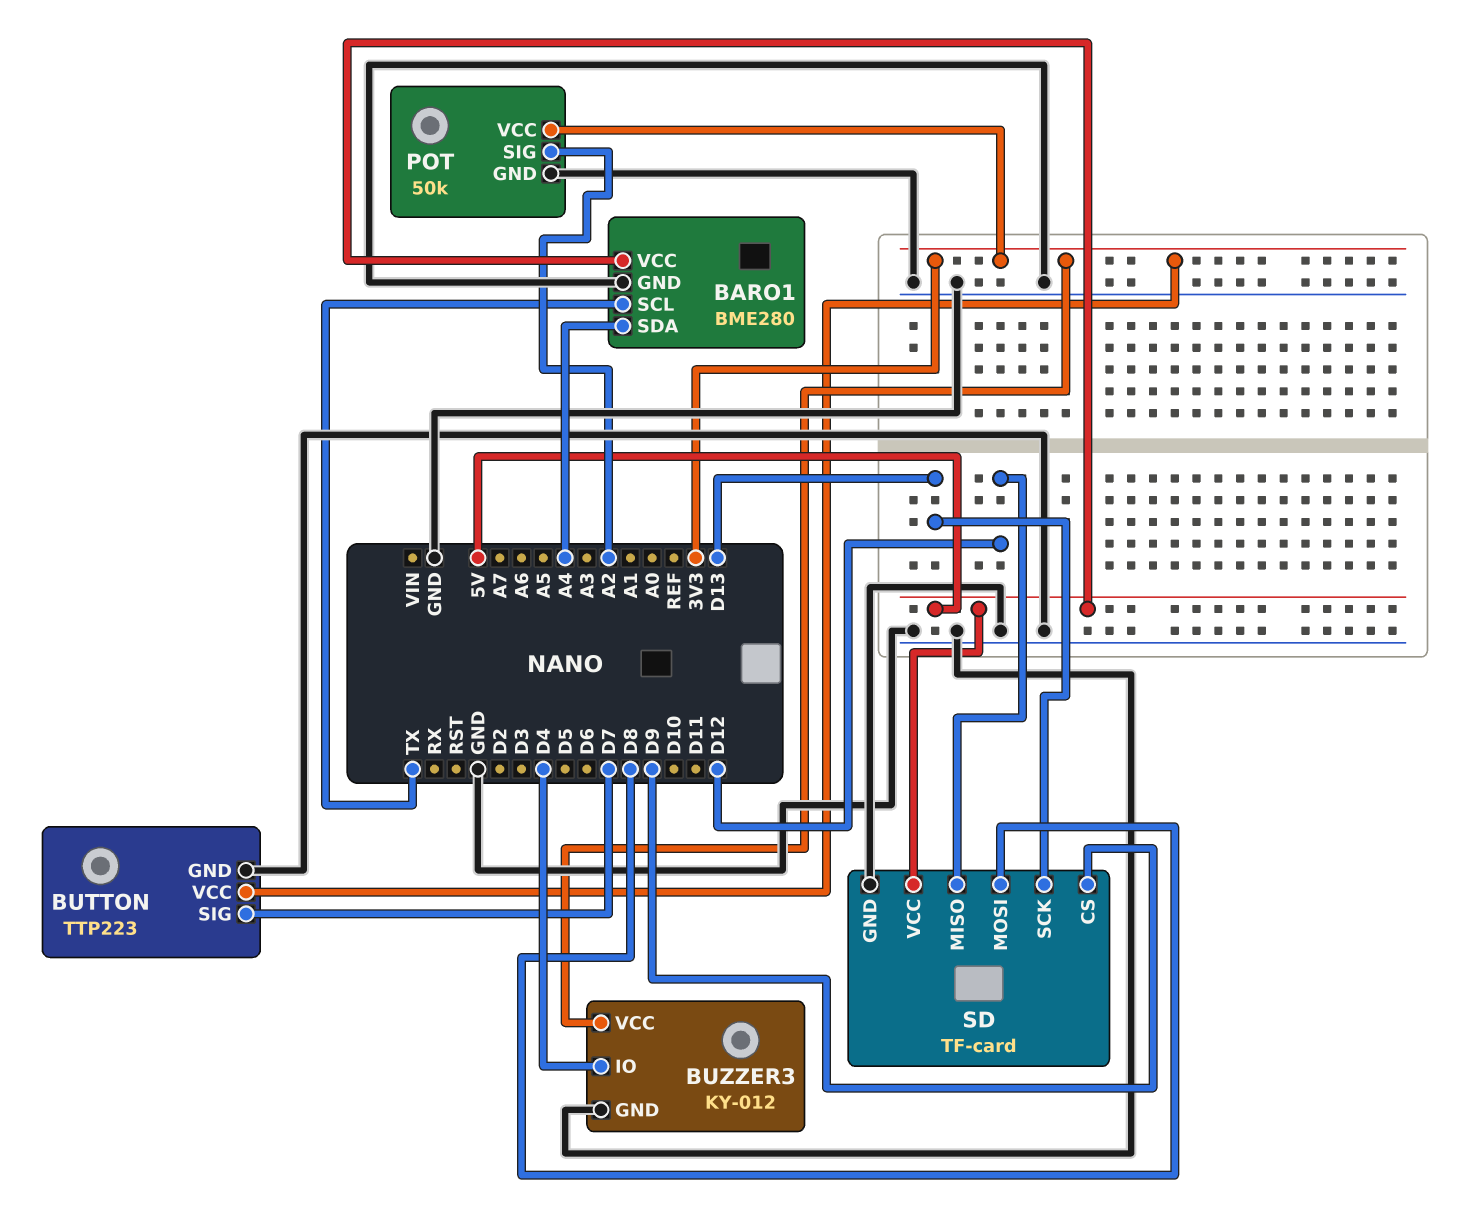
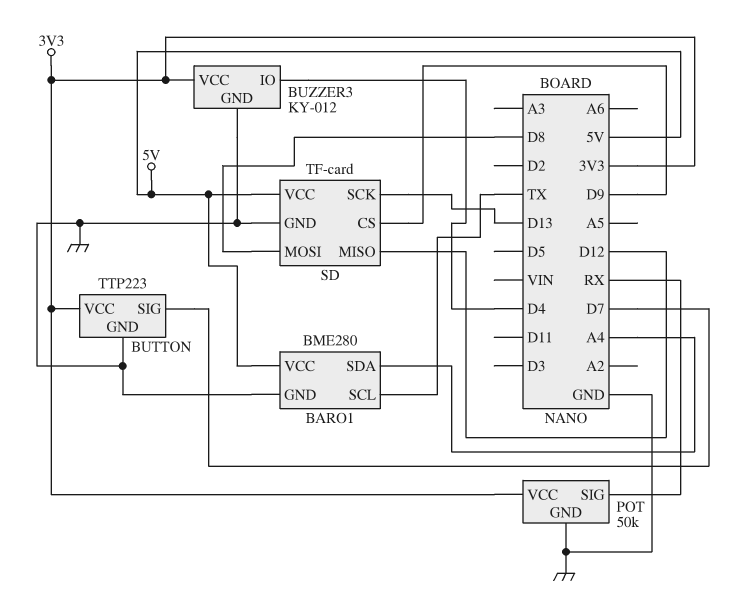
POT pin SIG: A2 -> RX

